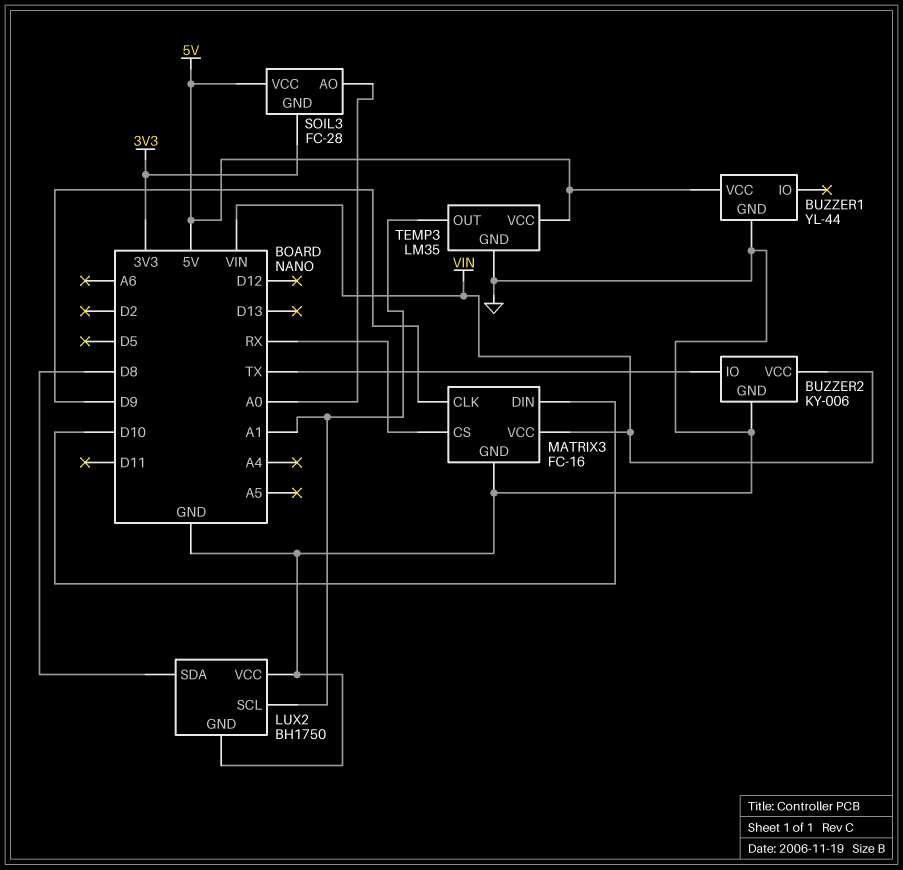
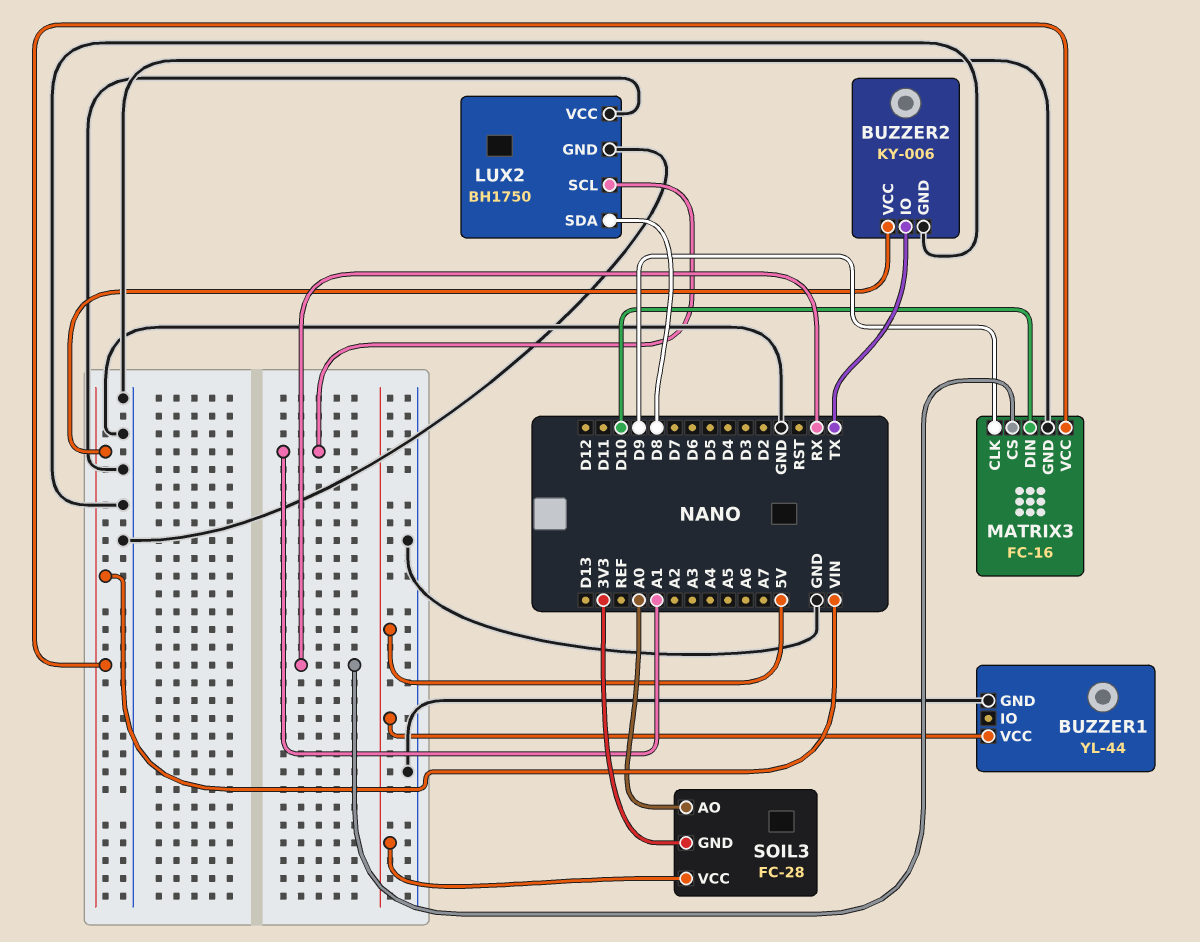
TEMP3: LM35 -> none
TEMP3 pin GND: GND -> none
TEMP3 pin OUT: A1 -> none
TEMP3 pin VCC: 5V -> none

